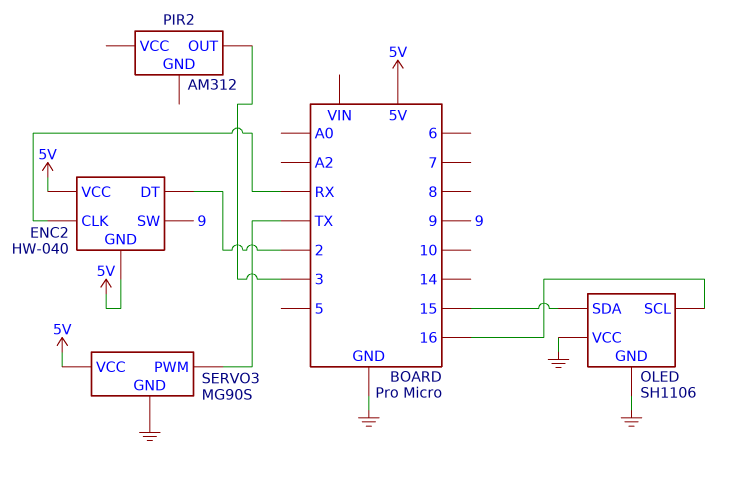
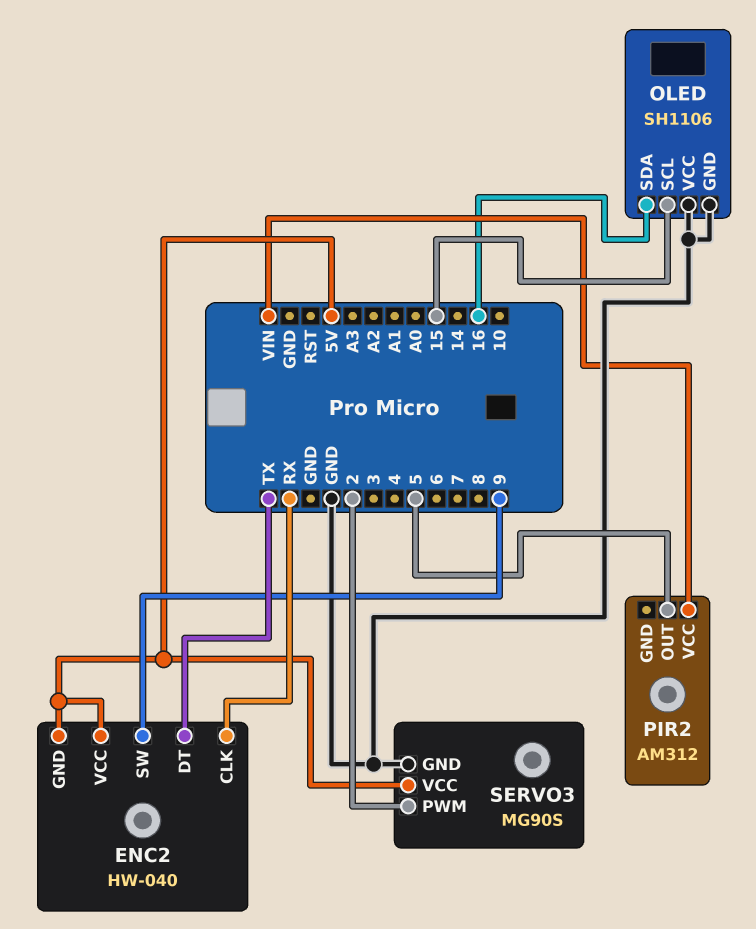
ENC2 pin DT: 2 -> TX
OLED pin SCL: 16 -> 15
OLED pin SDA: 15 -> 16
PIR2 pin OUT: 3 -> 5
PIR2 pin VCC: none -> VIN
SERVO3 pin PWM: TX -> 2

